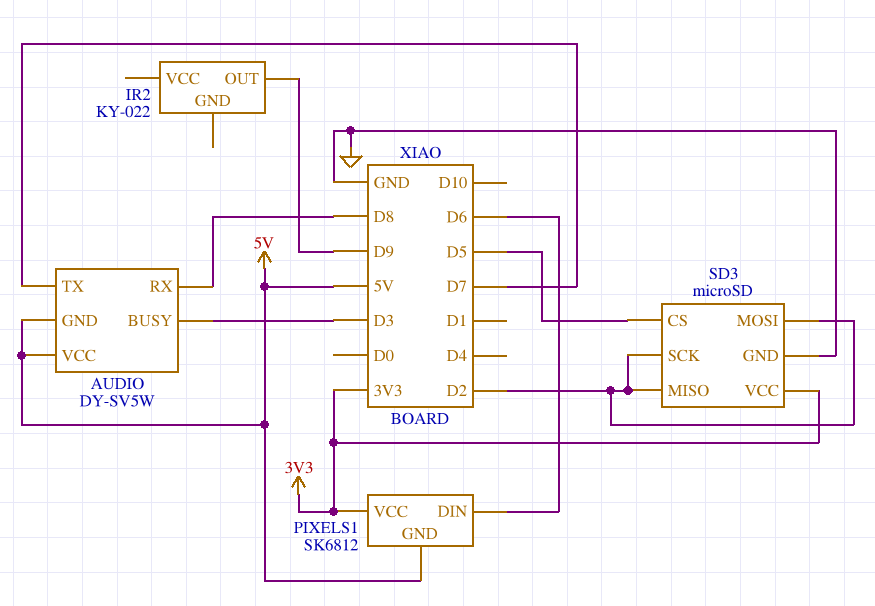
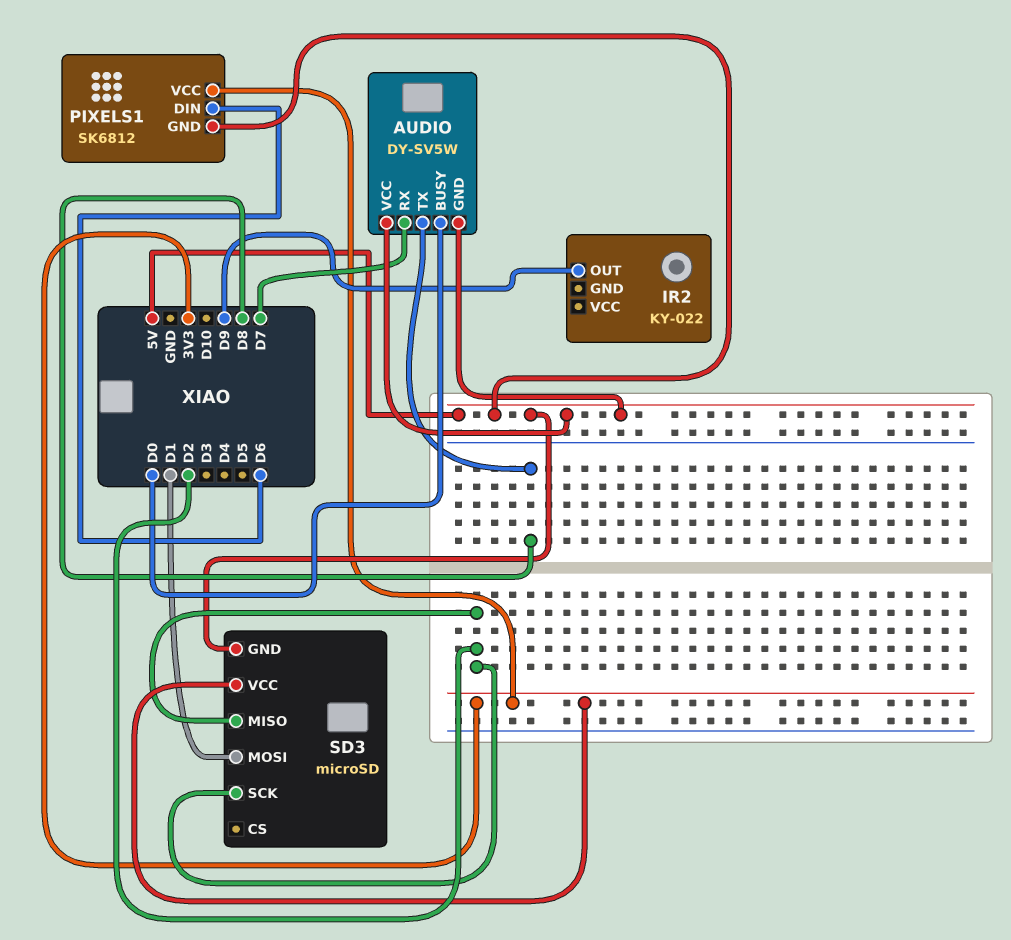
AUDIO pin BUSY: D3 -> D0
AUDIO pin RX: D8 -> D7
AUDIO pin TX: D7 -> D8
SD3 pin CS: D5 -> none
SD3 pin GND: GND -> 5V
SD3 pin MOSI: D2 -> D1

